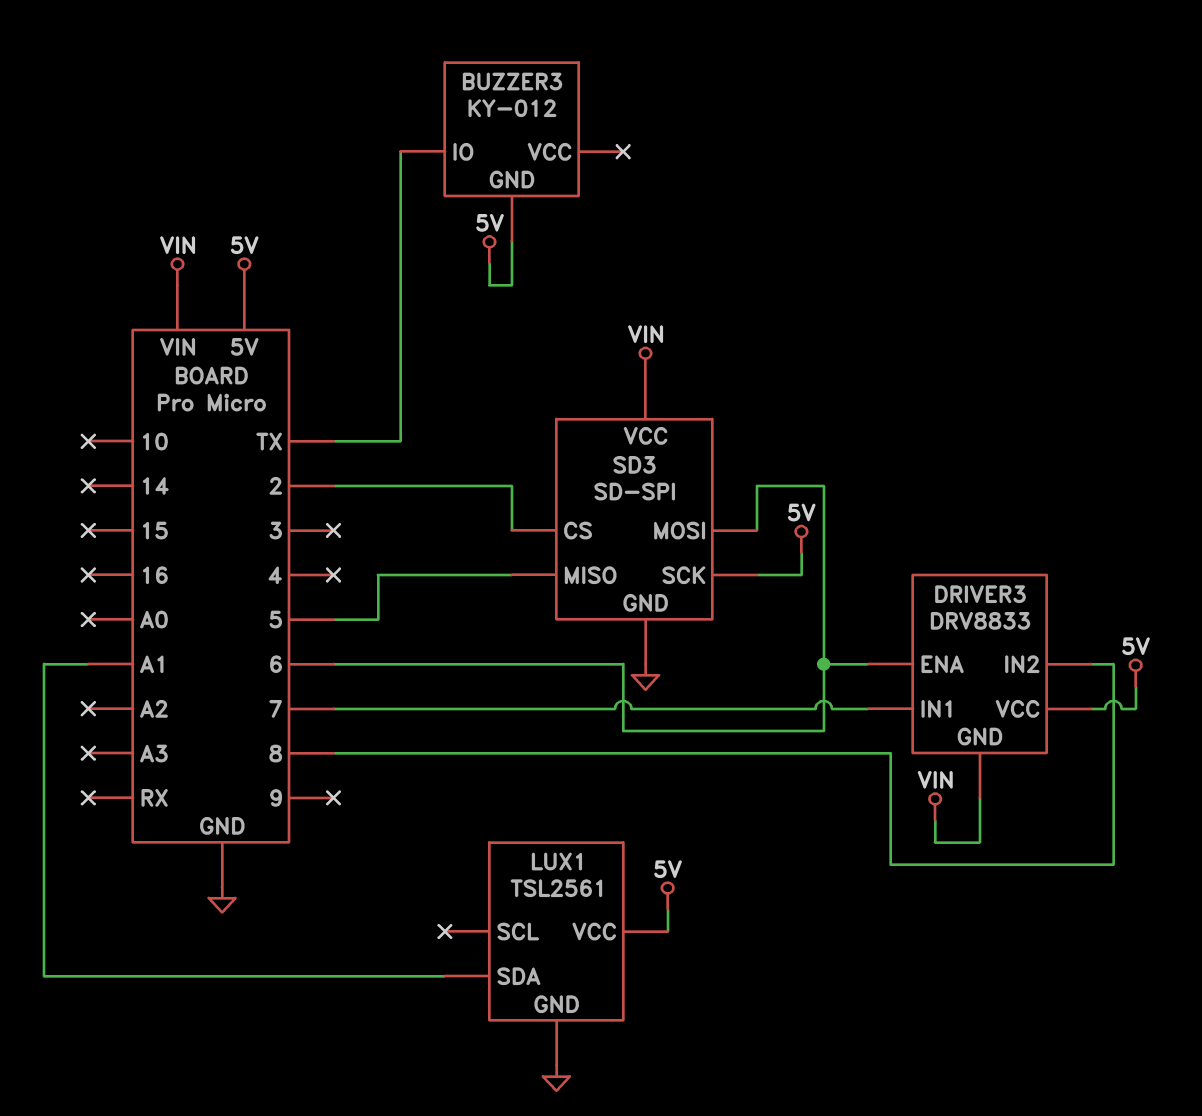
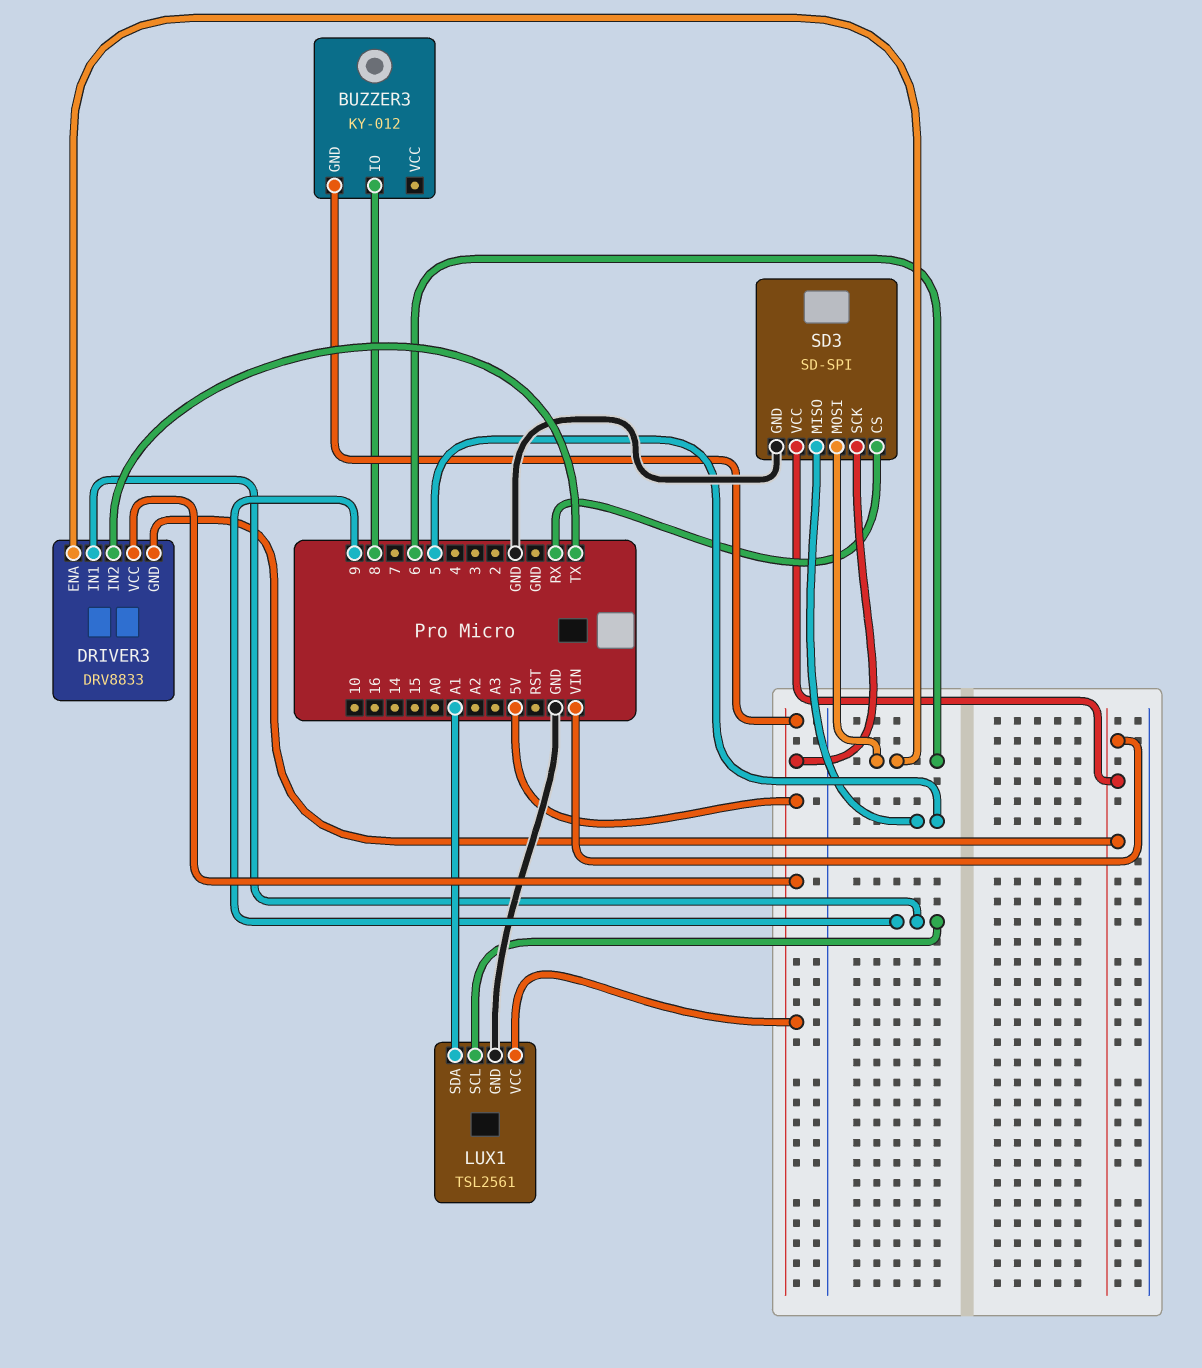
BUZZER3 pin IO: TX -> 8
DRIVER3 pin IN1: 7 -> 9
DRIVER3 pin IN2: 8 -> TX
LUX1 pin SCL: none -> 9
SD3 pin CS: 2 -> RX

